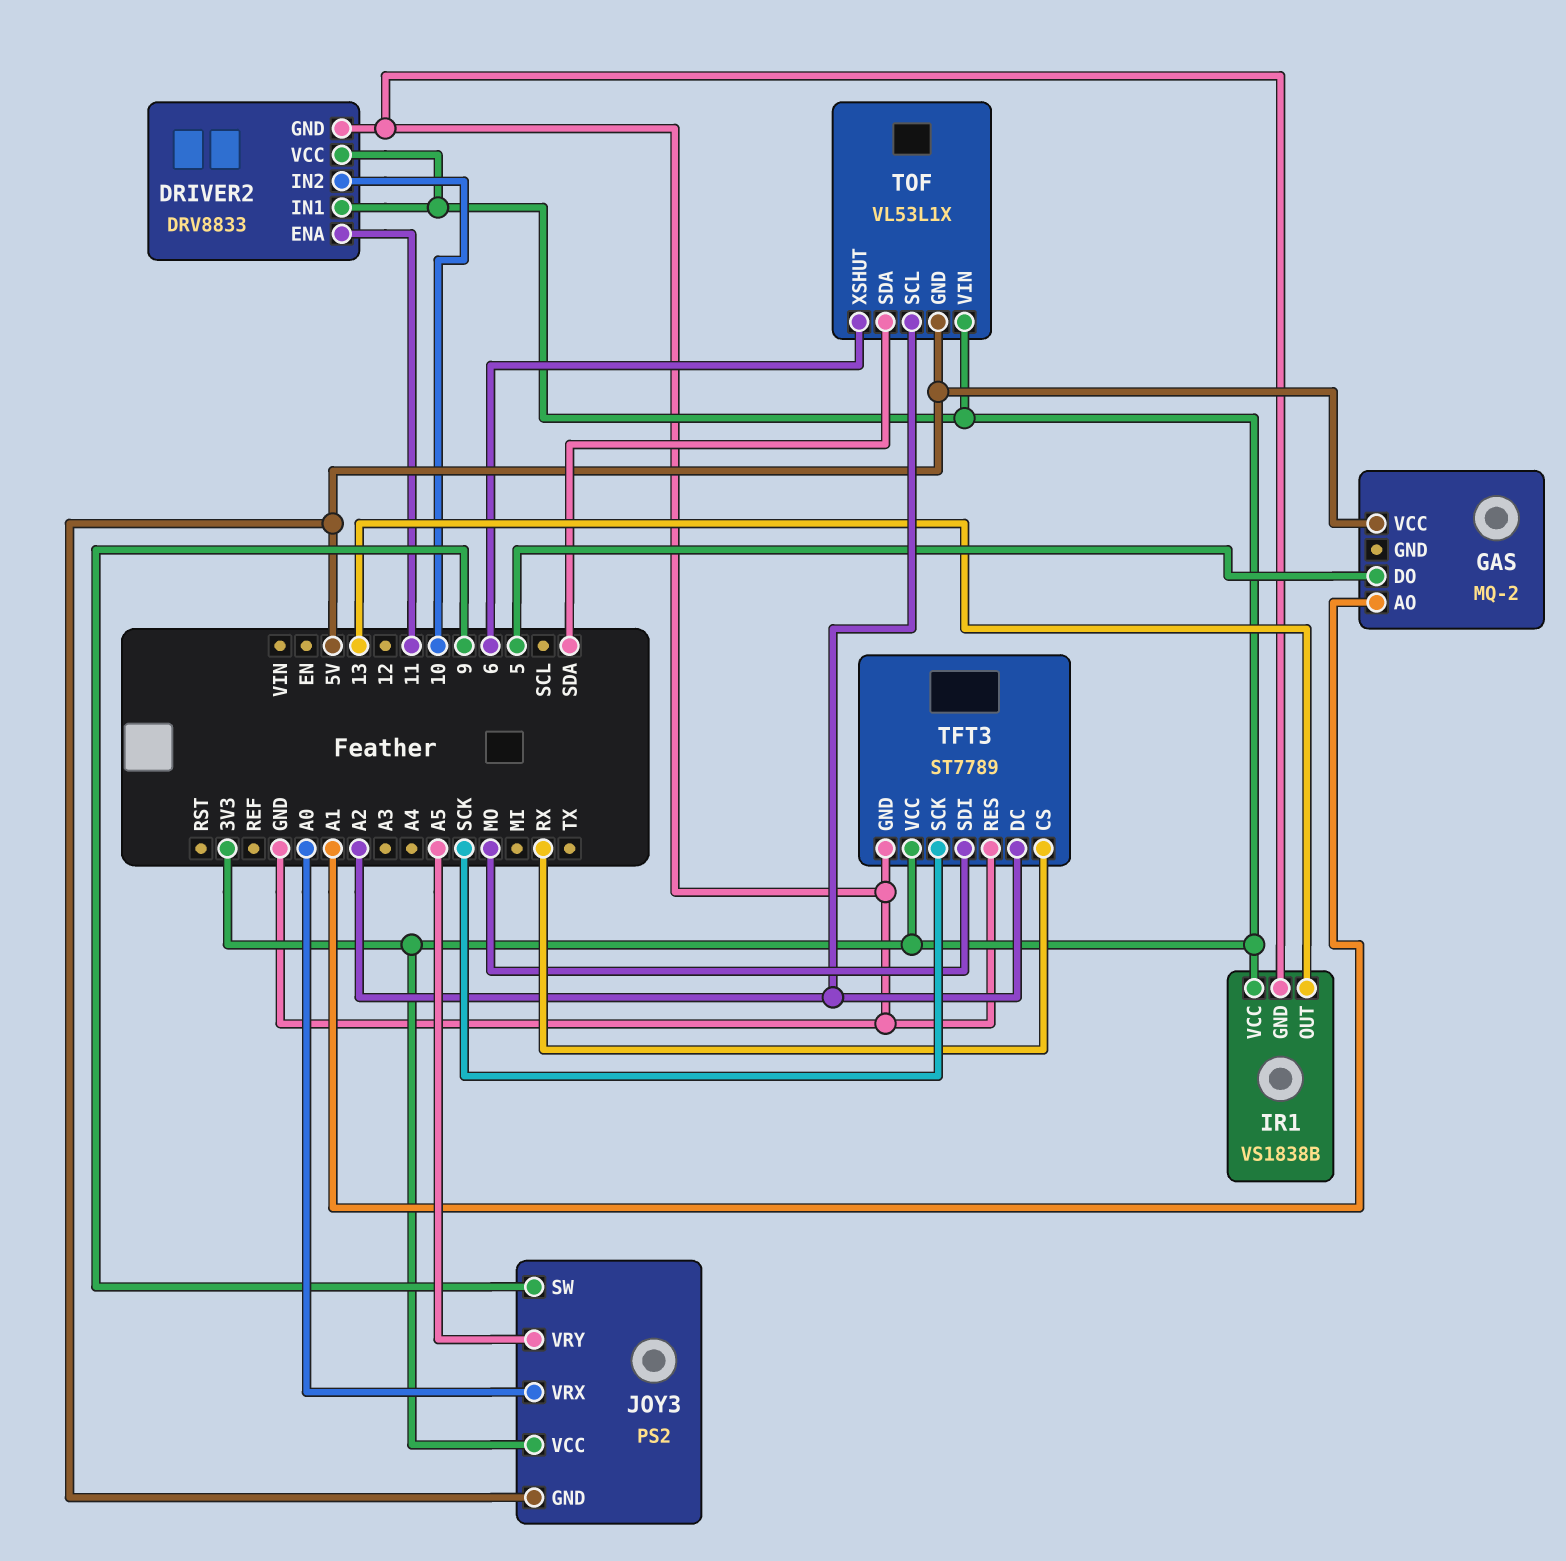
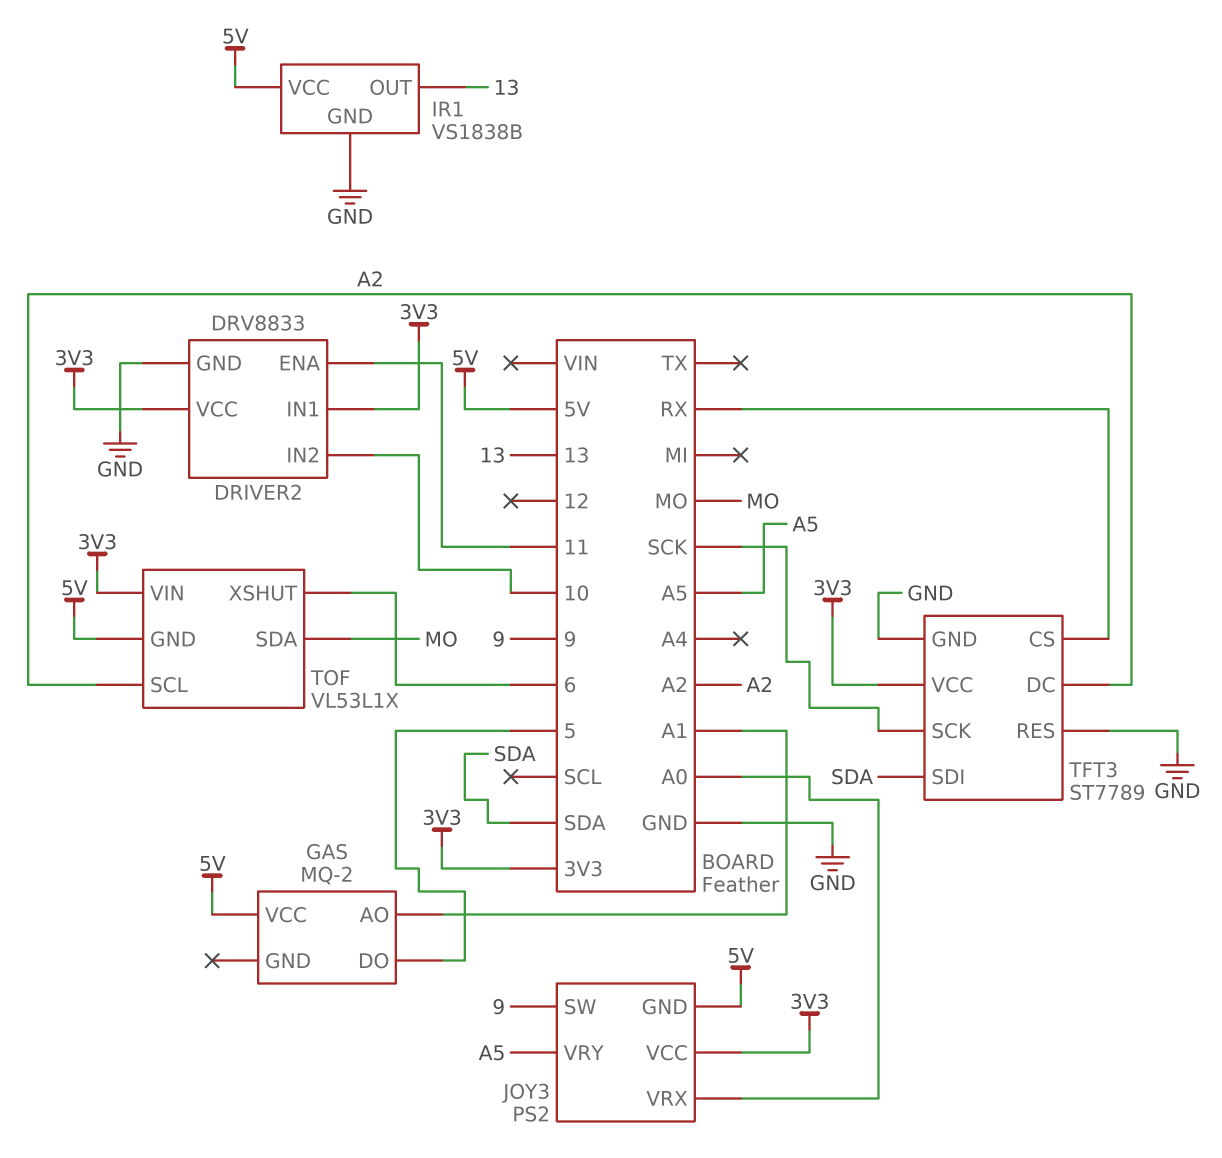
IR1 pin VCC: 3V3 -> 5V
TFT3 pin SDI: MO -> SDA
TOF pin SDA: SDA -> MO

